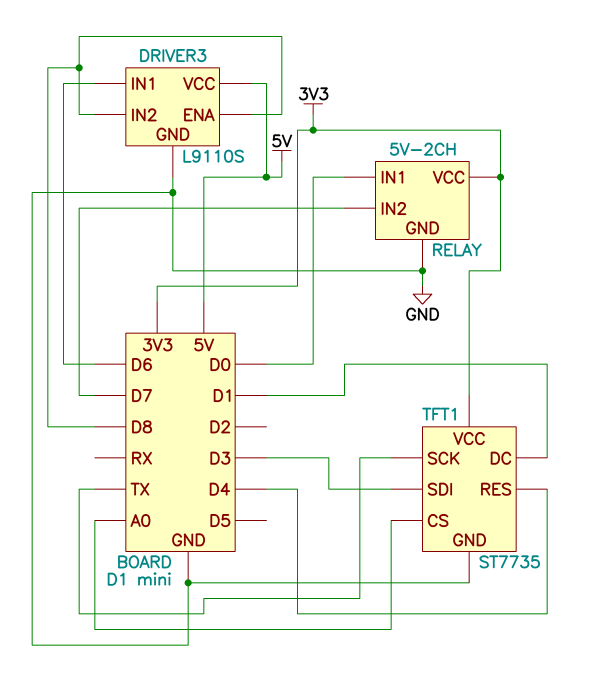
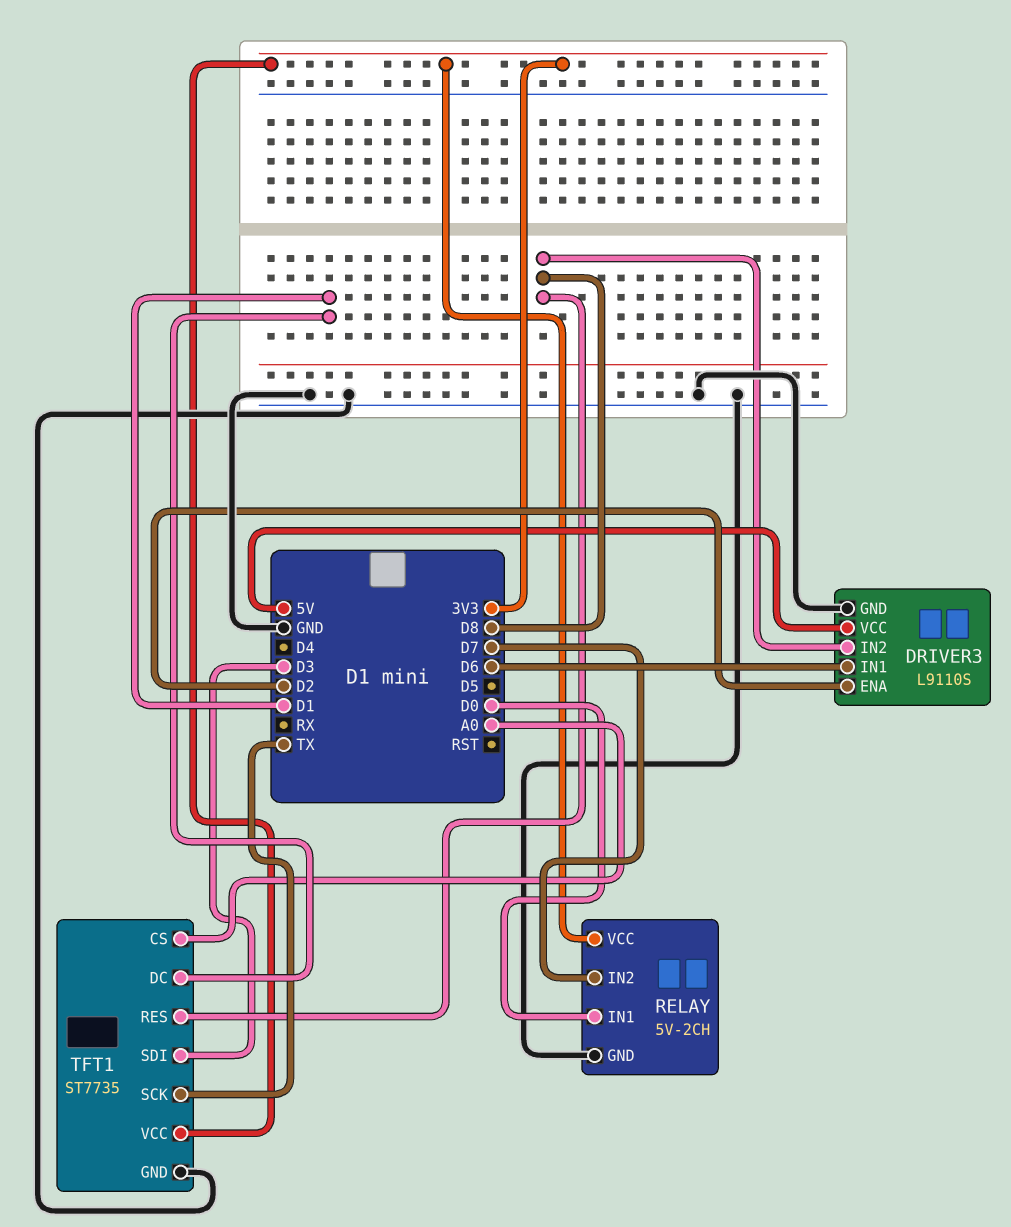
DRIVER3 pin ENA: D8 -> D2
TFT1 pin RES: D4 -> D8

